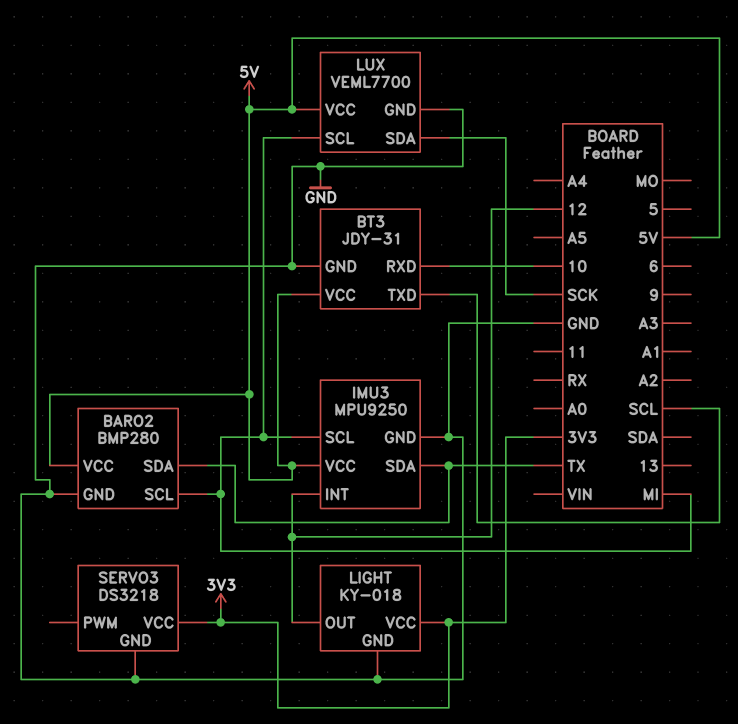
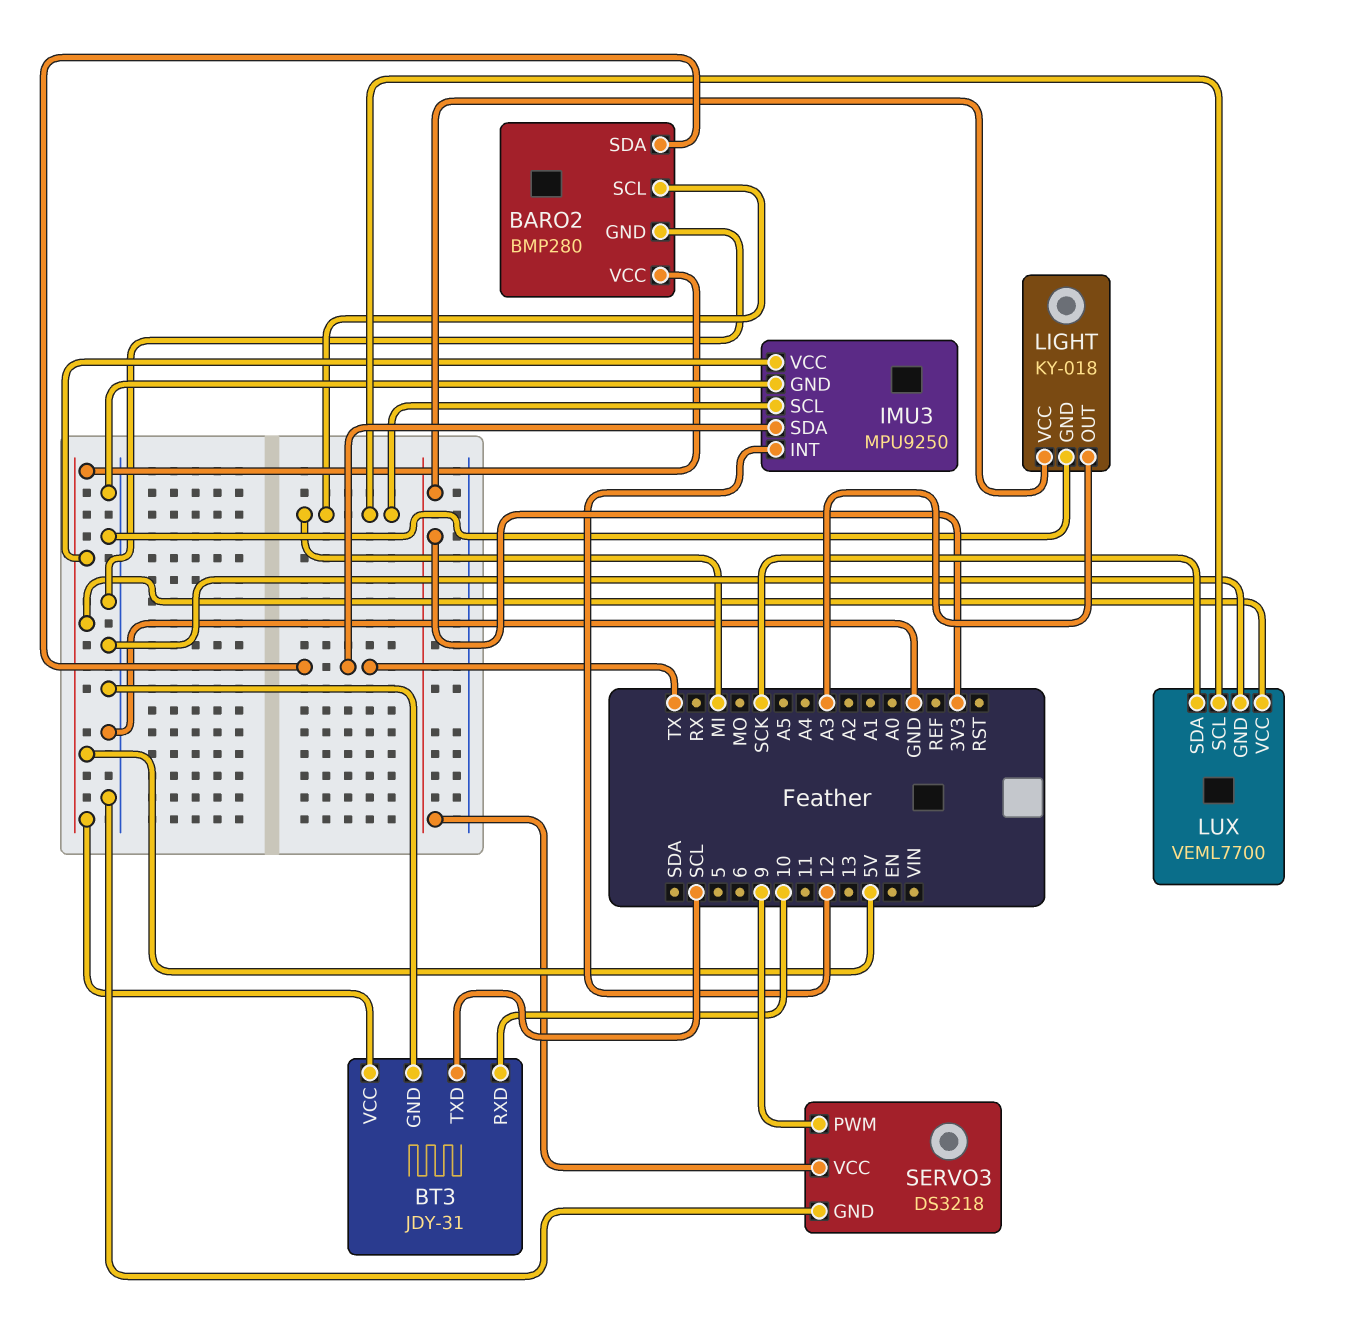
LIGHT pin OUT: 12 -> A3
SERVO3 pin PWM: none -> 9

